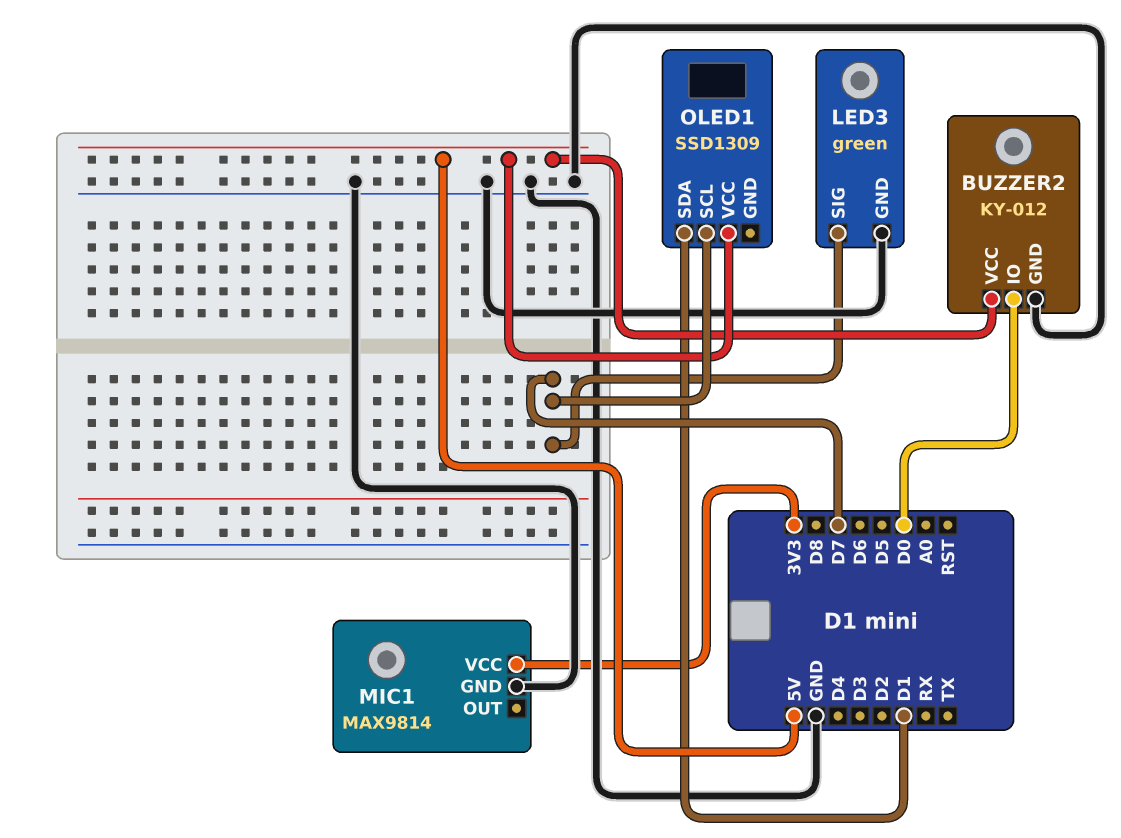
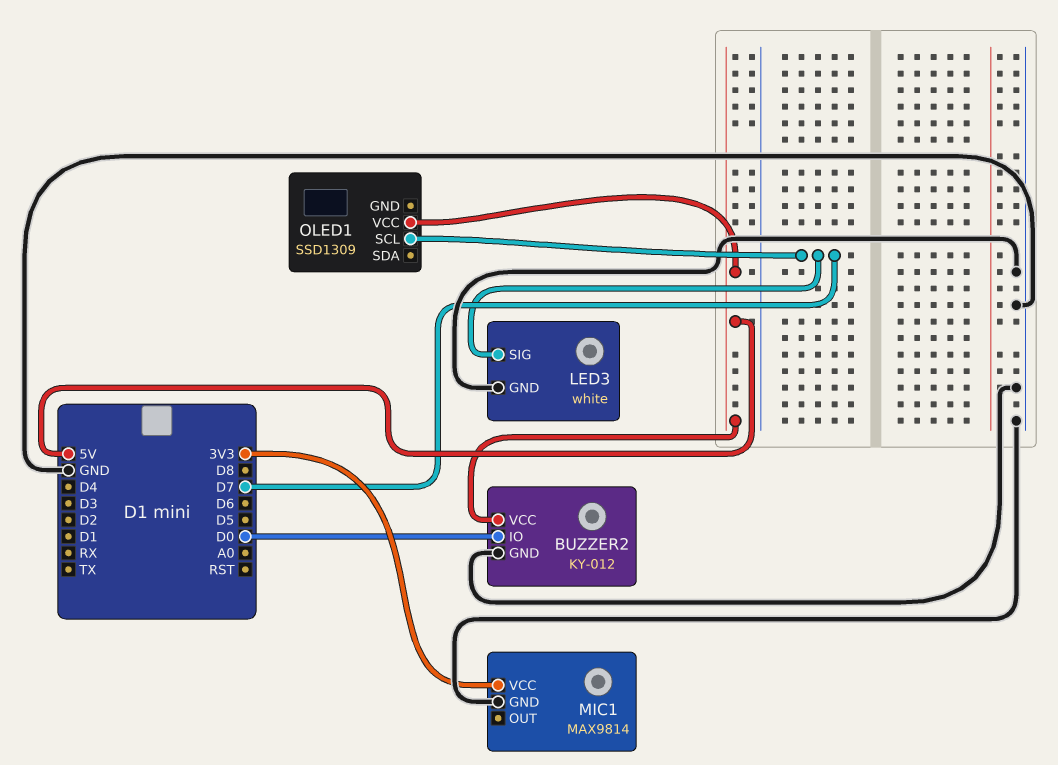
LED3: green -> white
OLED1 pin SDA: D1 -> none

